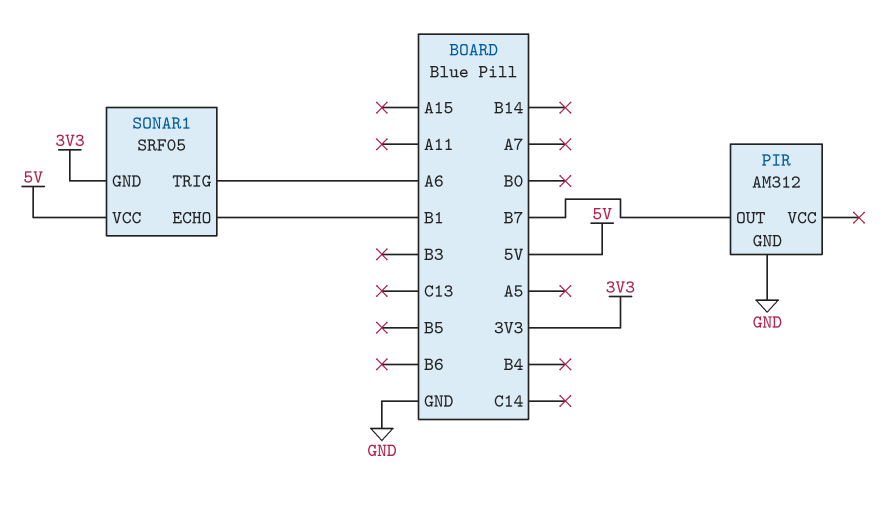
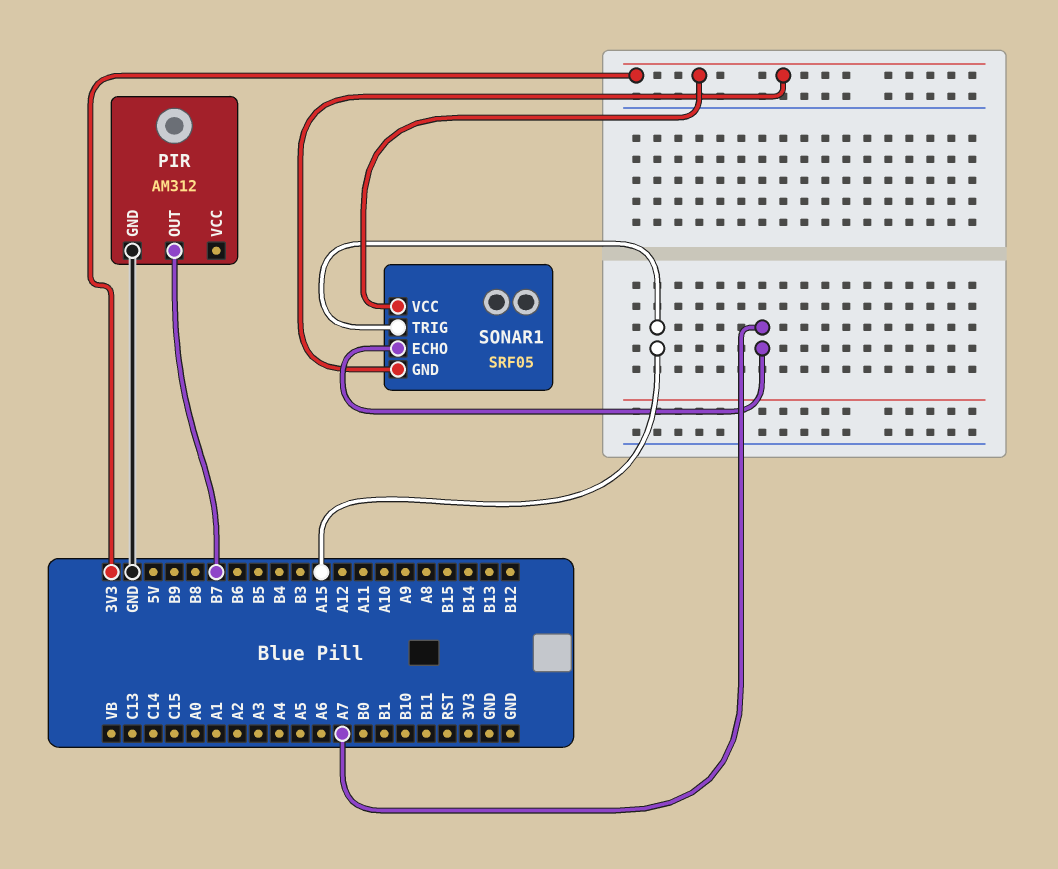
SONAR1 pin ECHO: B1 -> A7
SONAR1 pin TRIG: A6 -> A15
SONAR1 pin VCC: 5V -> 3V3

